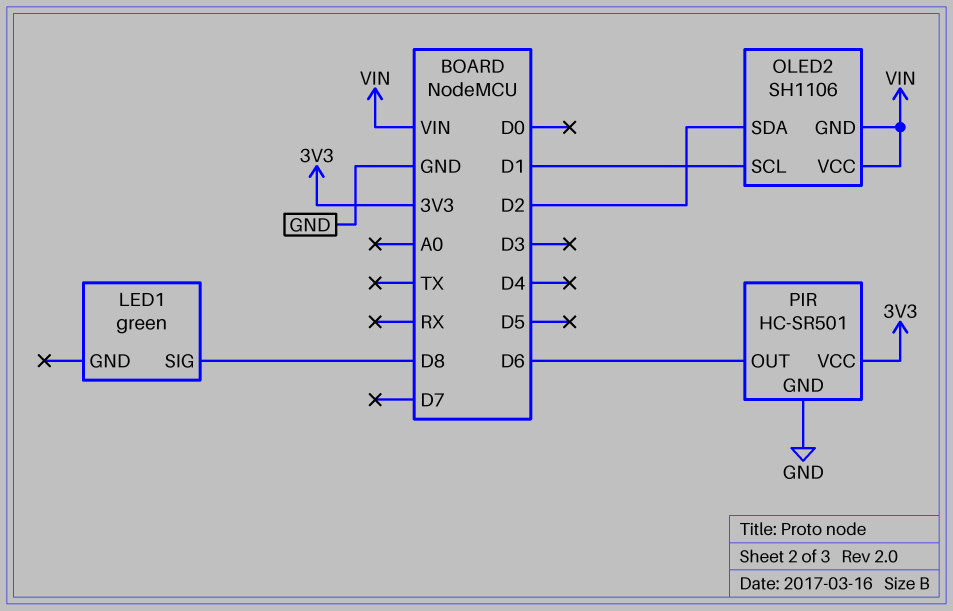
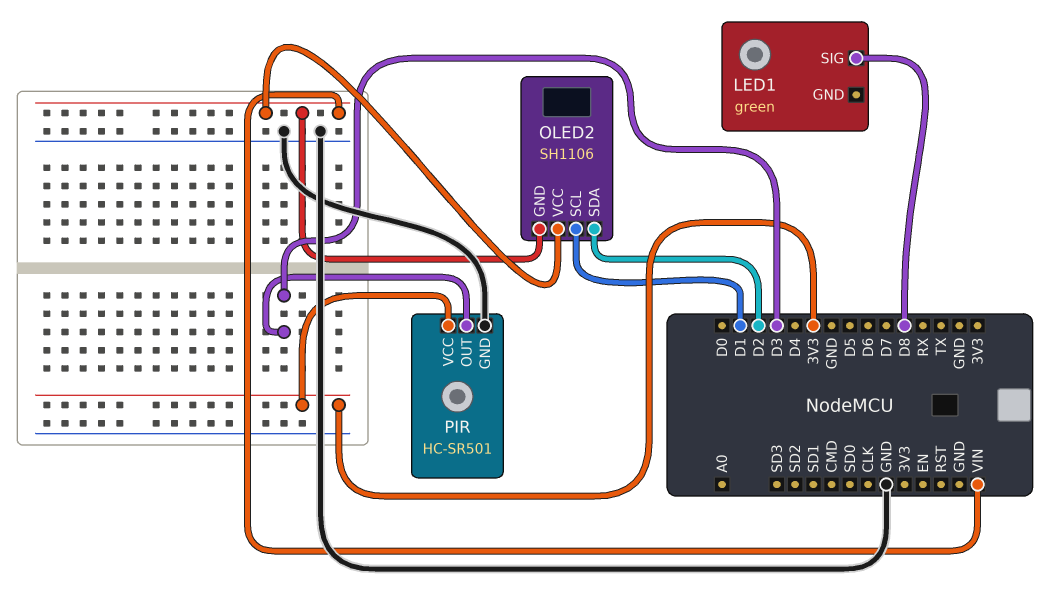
PIR pin OUT: D6 -> D3

